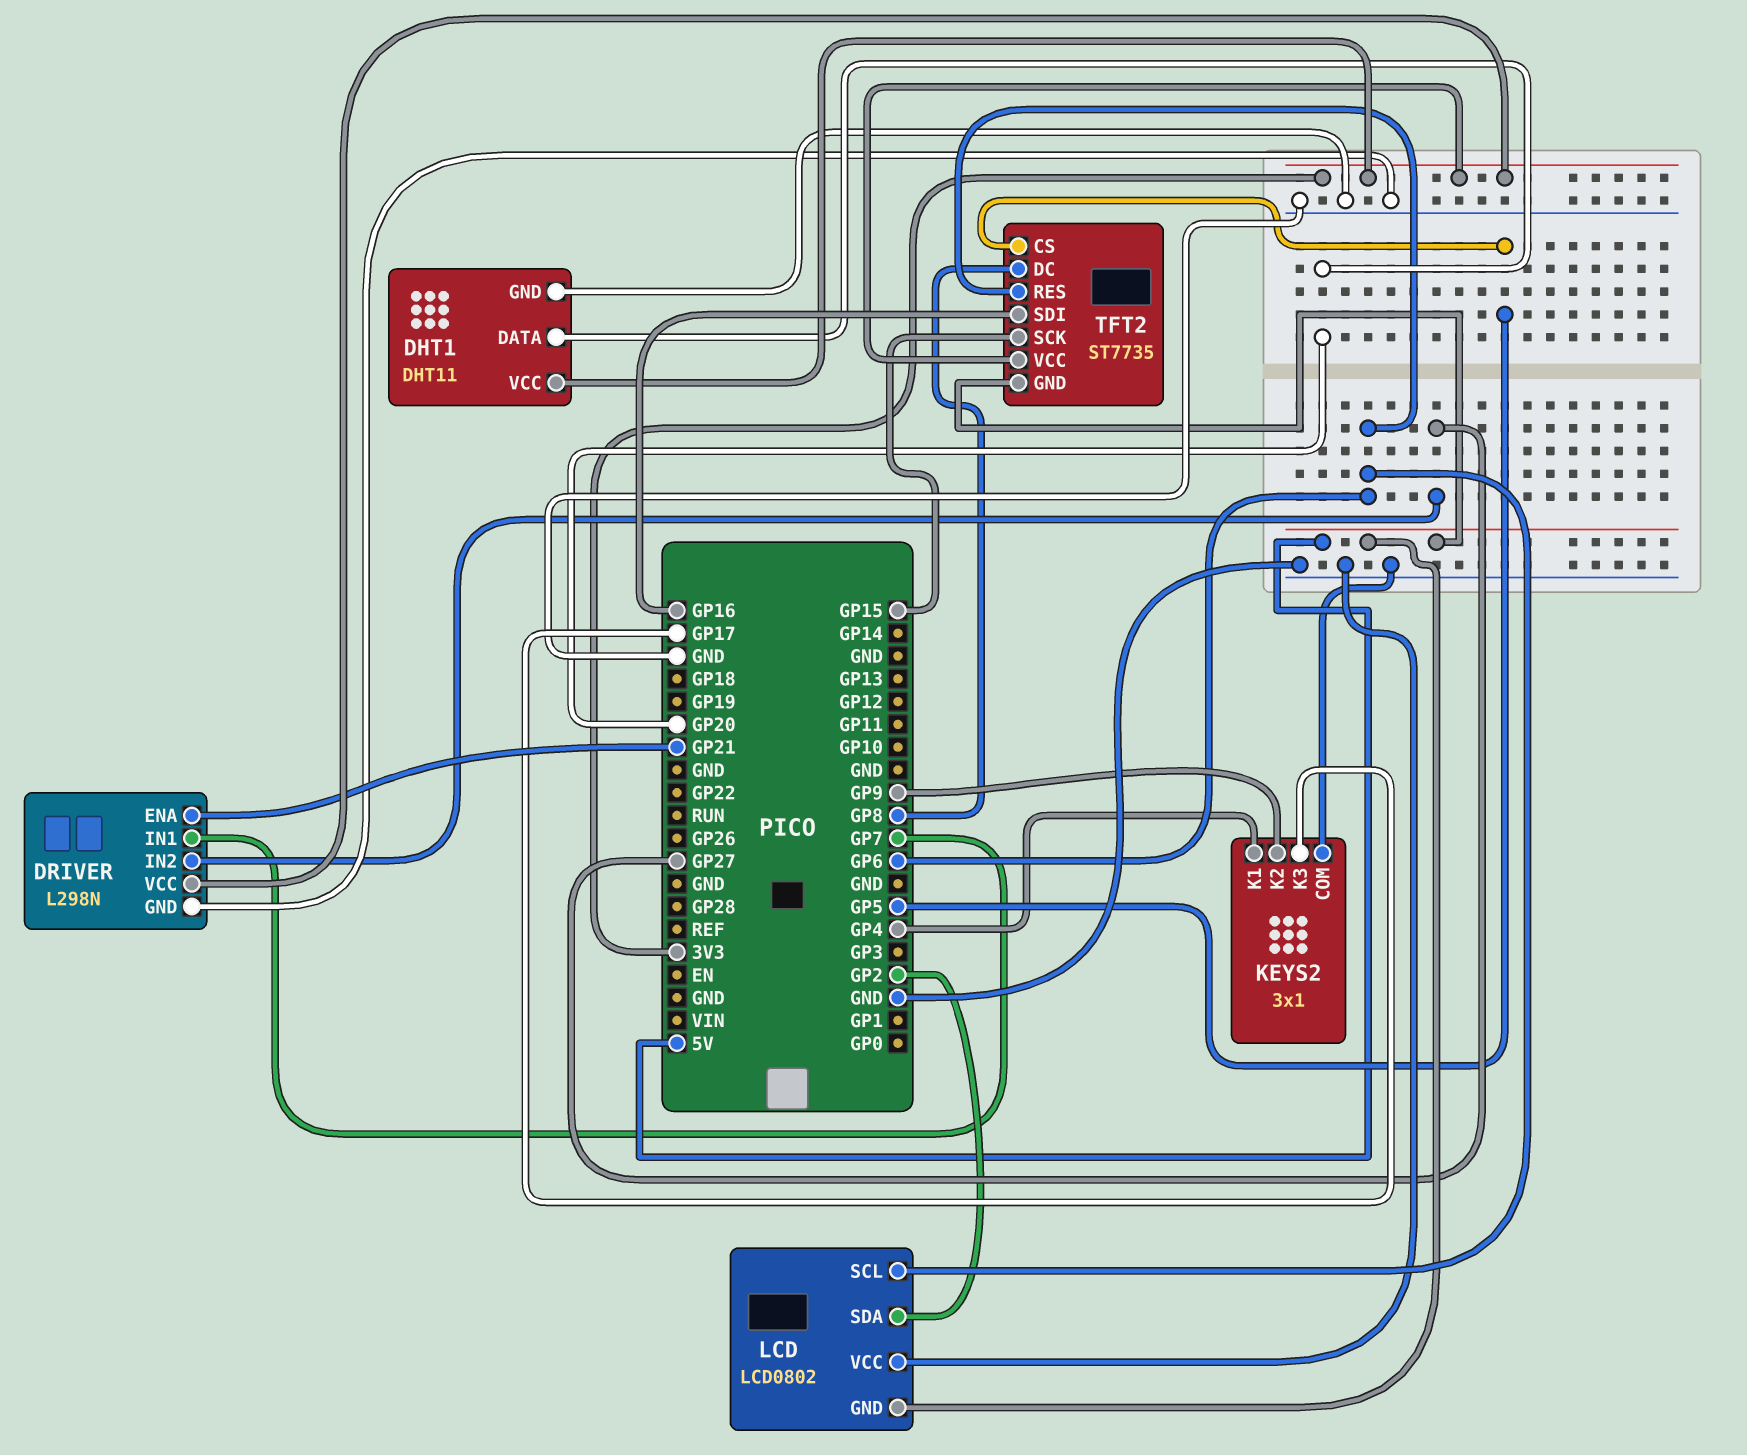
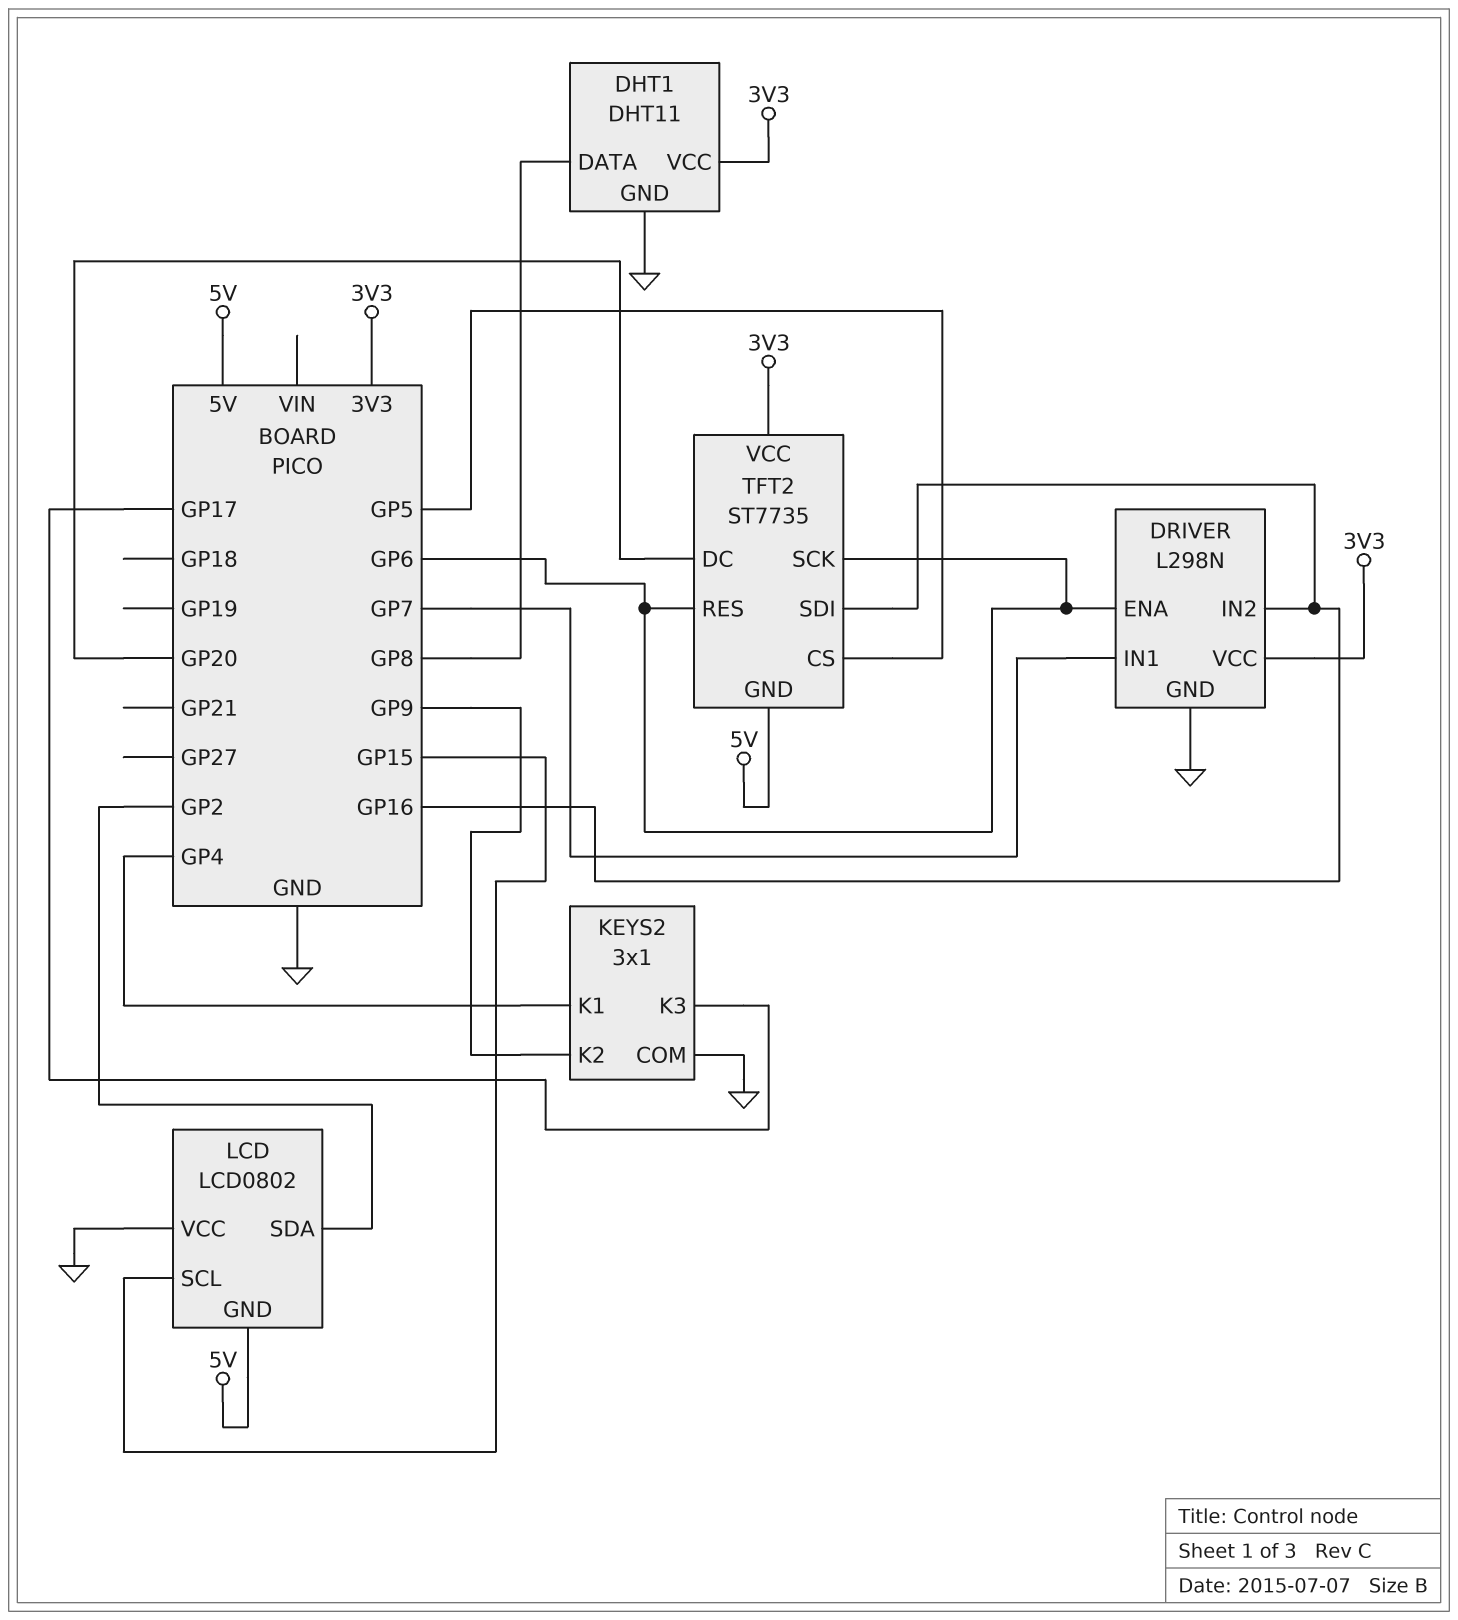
DHT1 pin DATA: GP20 -> GP8
DRIVER pin ENA: GP21 -> GP6
DRIVER pin IN2: GP27 -> GP16
LCD pin SCL: GP6 -> GP15
TFT2 pin DC: GP8 -> GP20
TFT2 pin SCK: GP15 -> GP6

